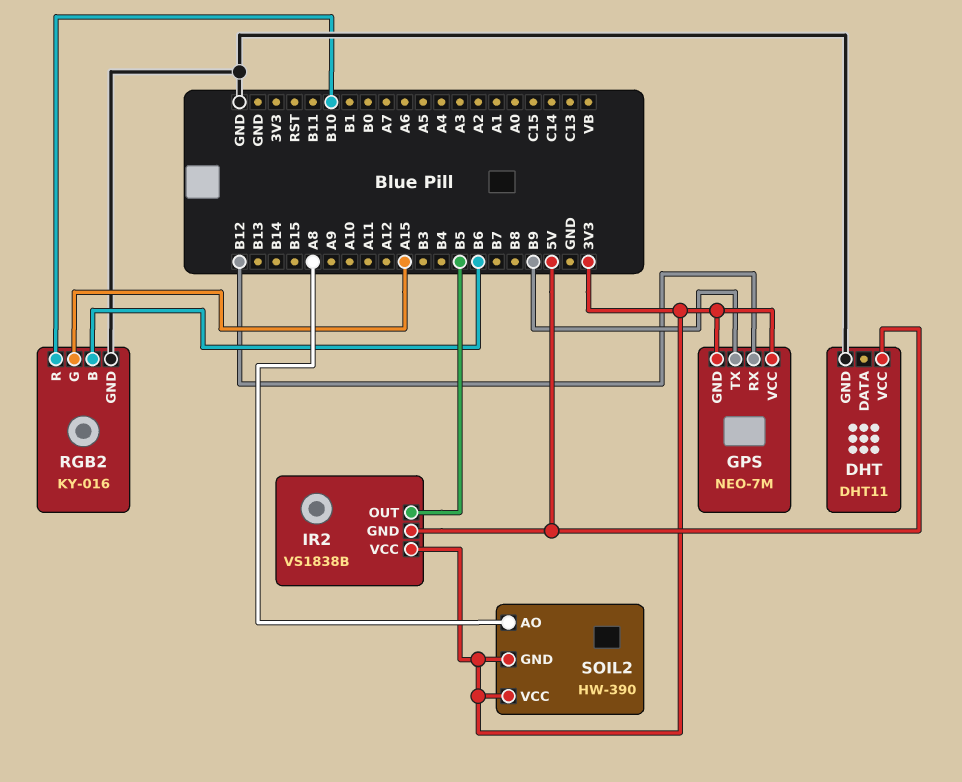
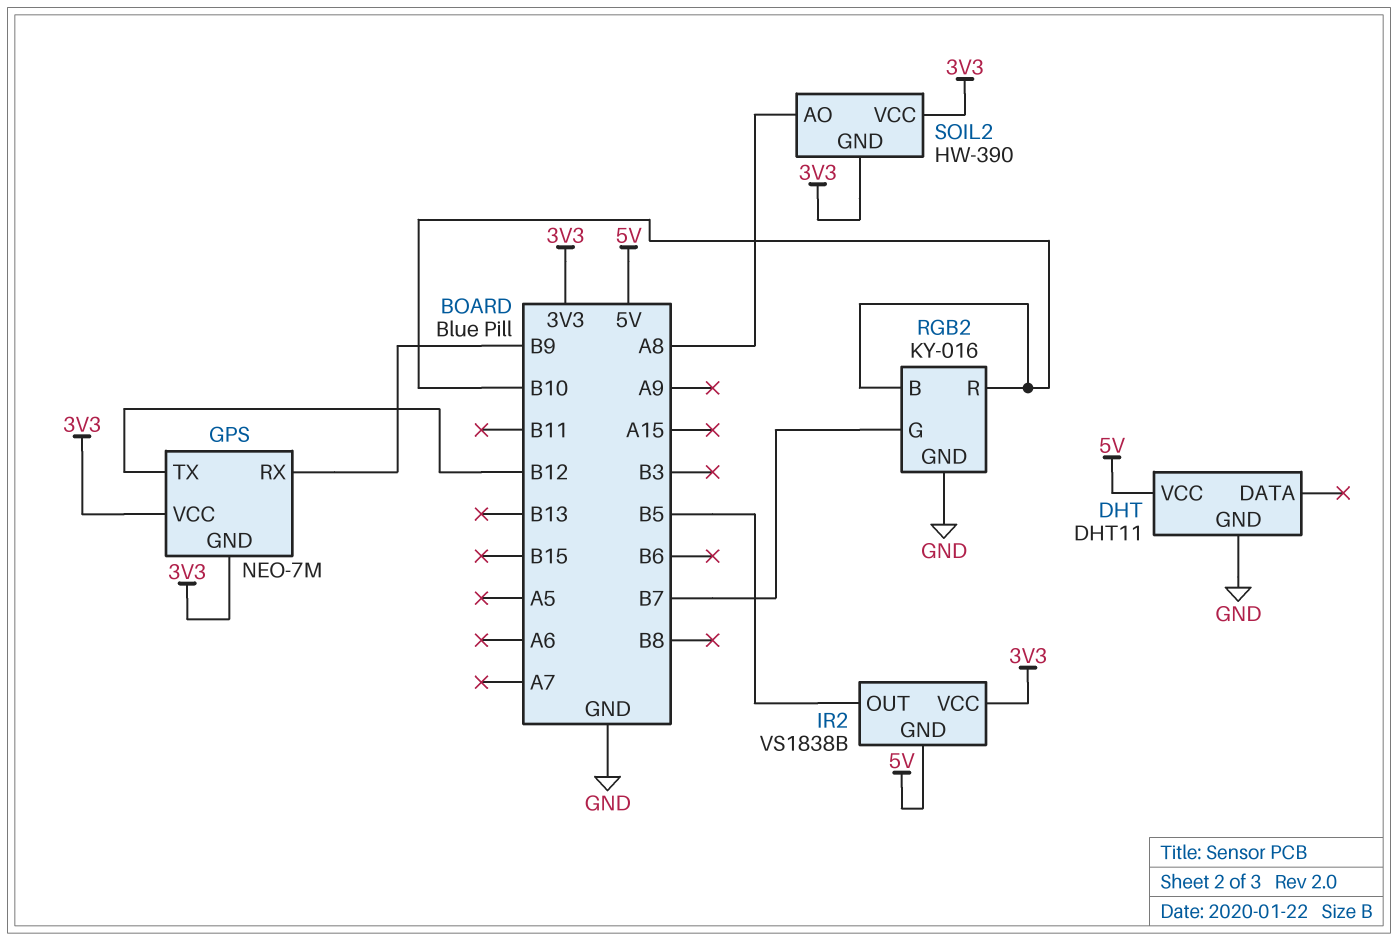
GPS pin RX: B12 -> B9
GPS pin TX: B9 -> B12
RGB2 pin B: B6 -> B10
RGB2 pin G: A15 -> B7

